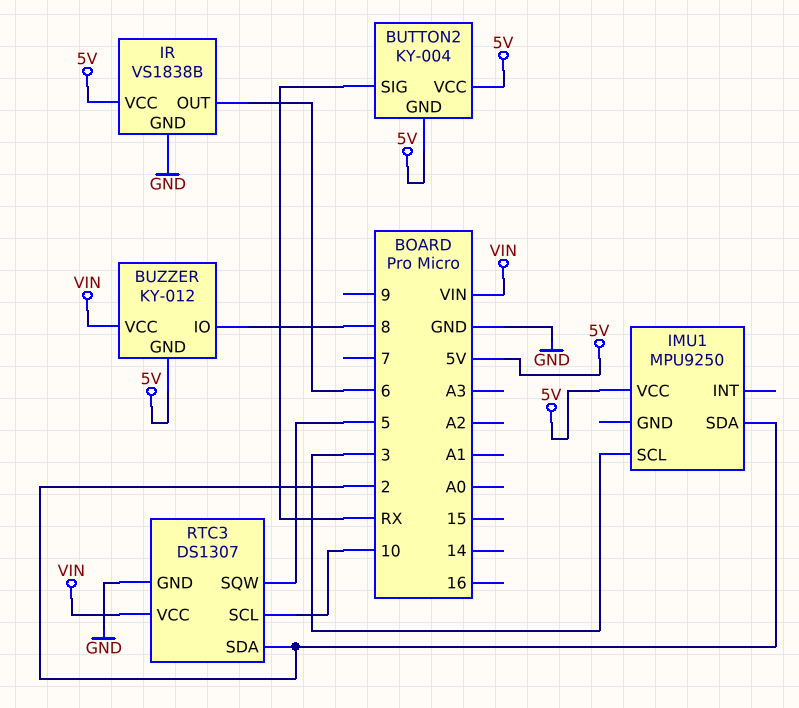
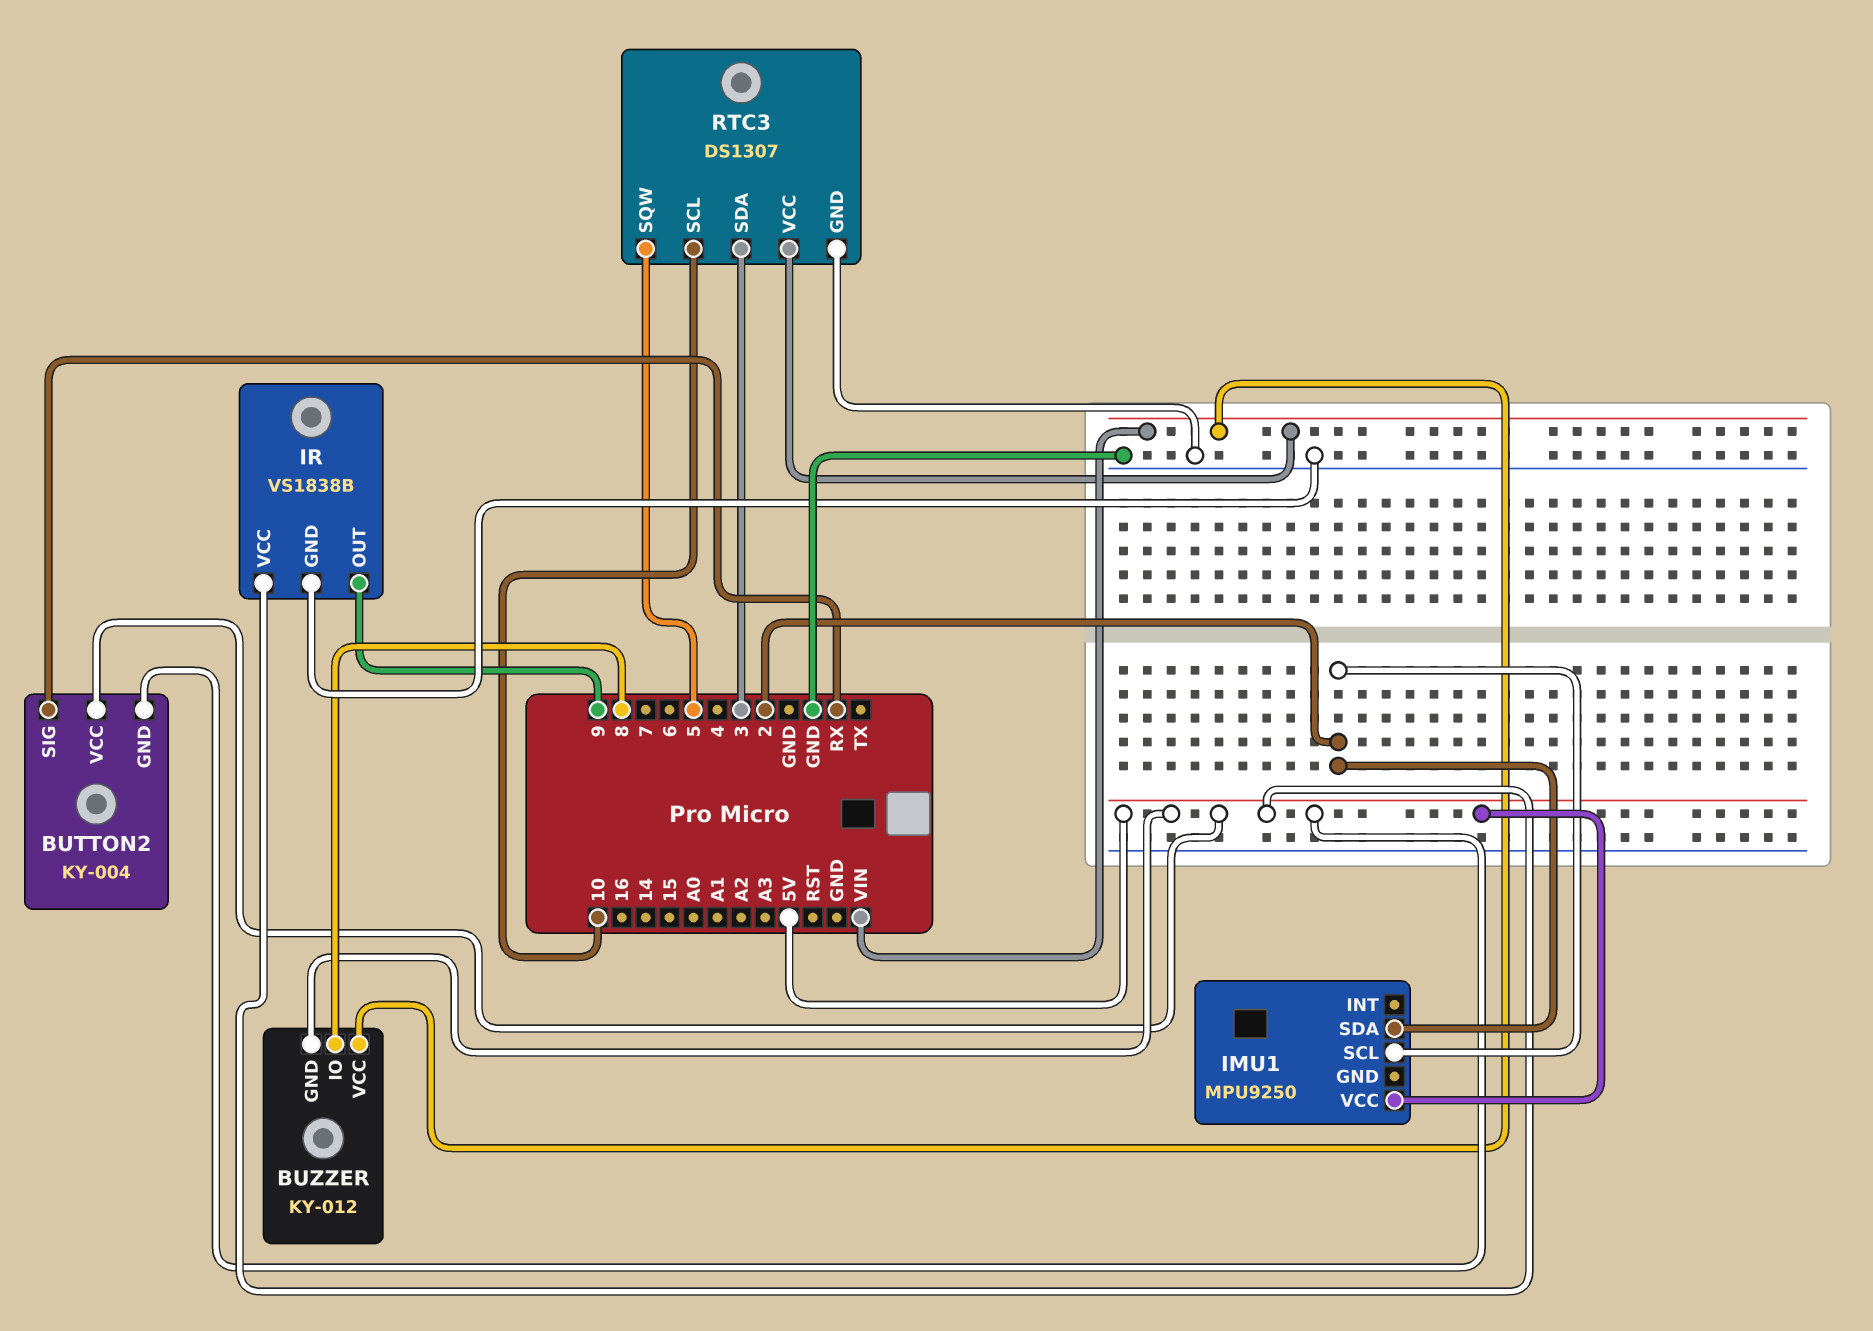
IMU1 pin SCL: 3 -> 2
IR pin OUT: 6 -> 9
RTC3 pin SDA: 2 -> 3

